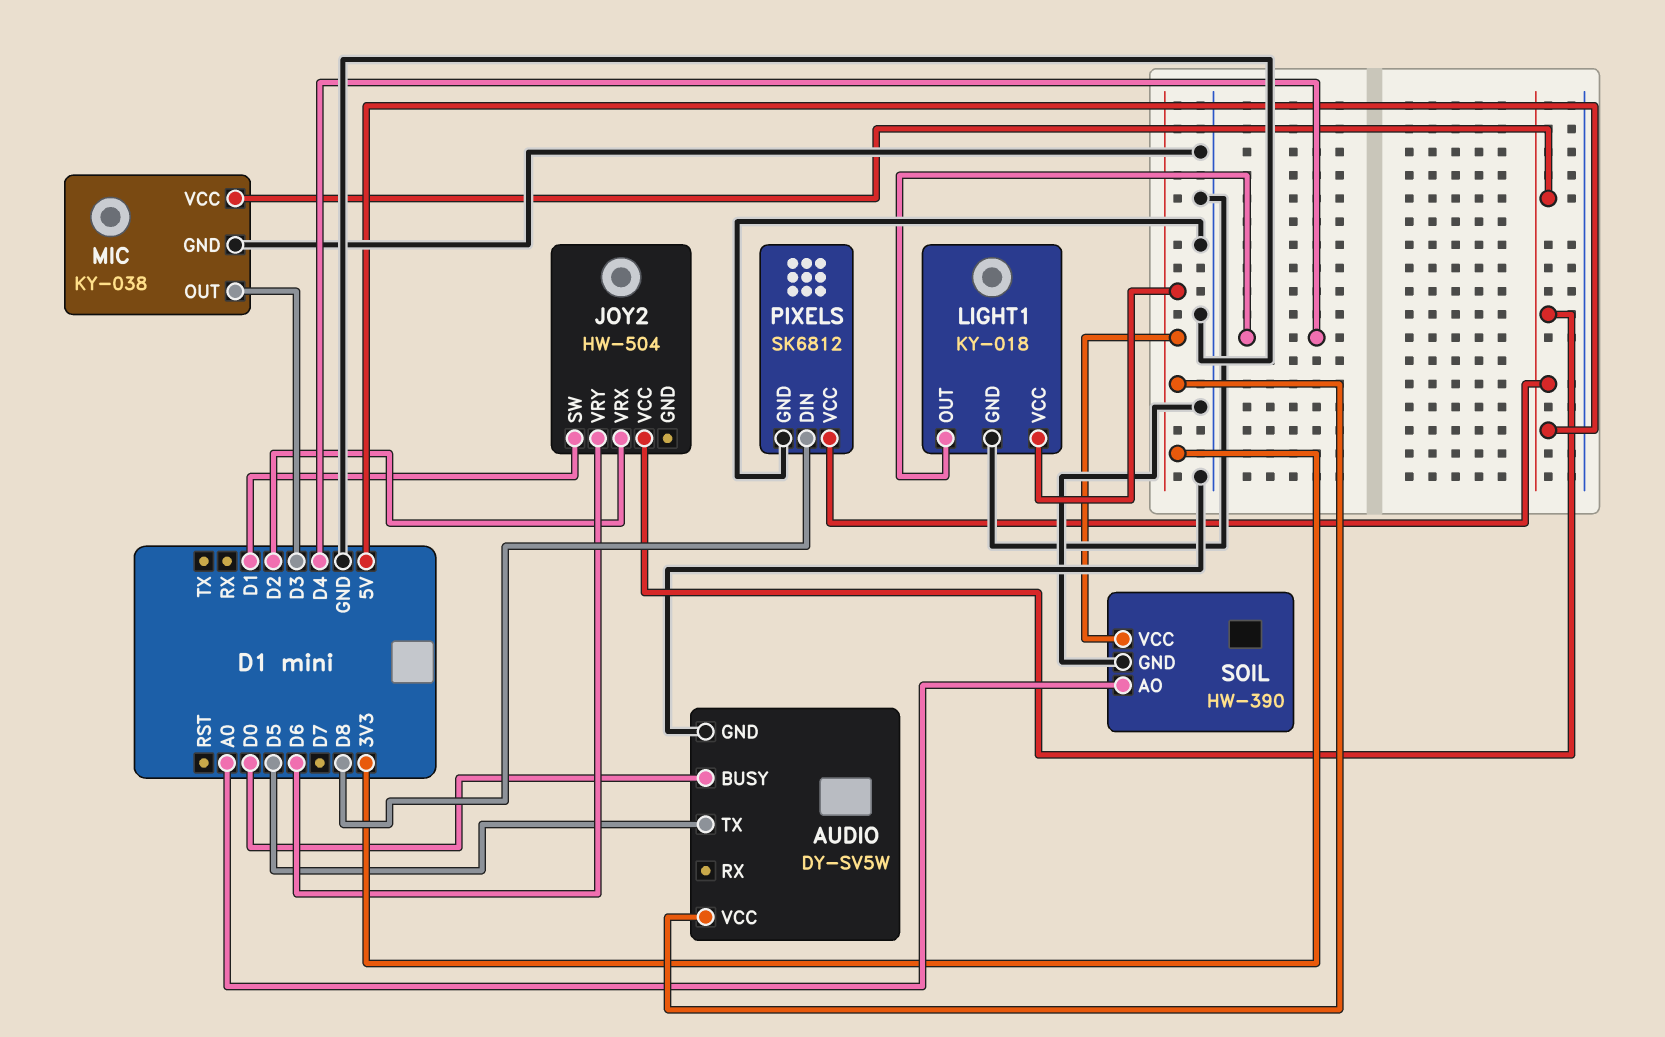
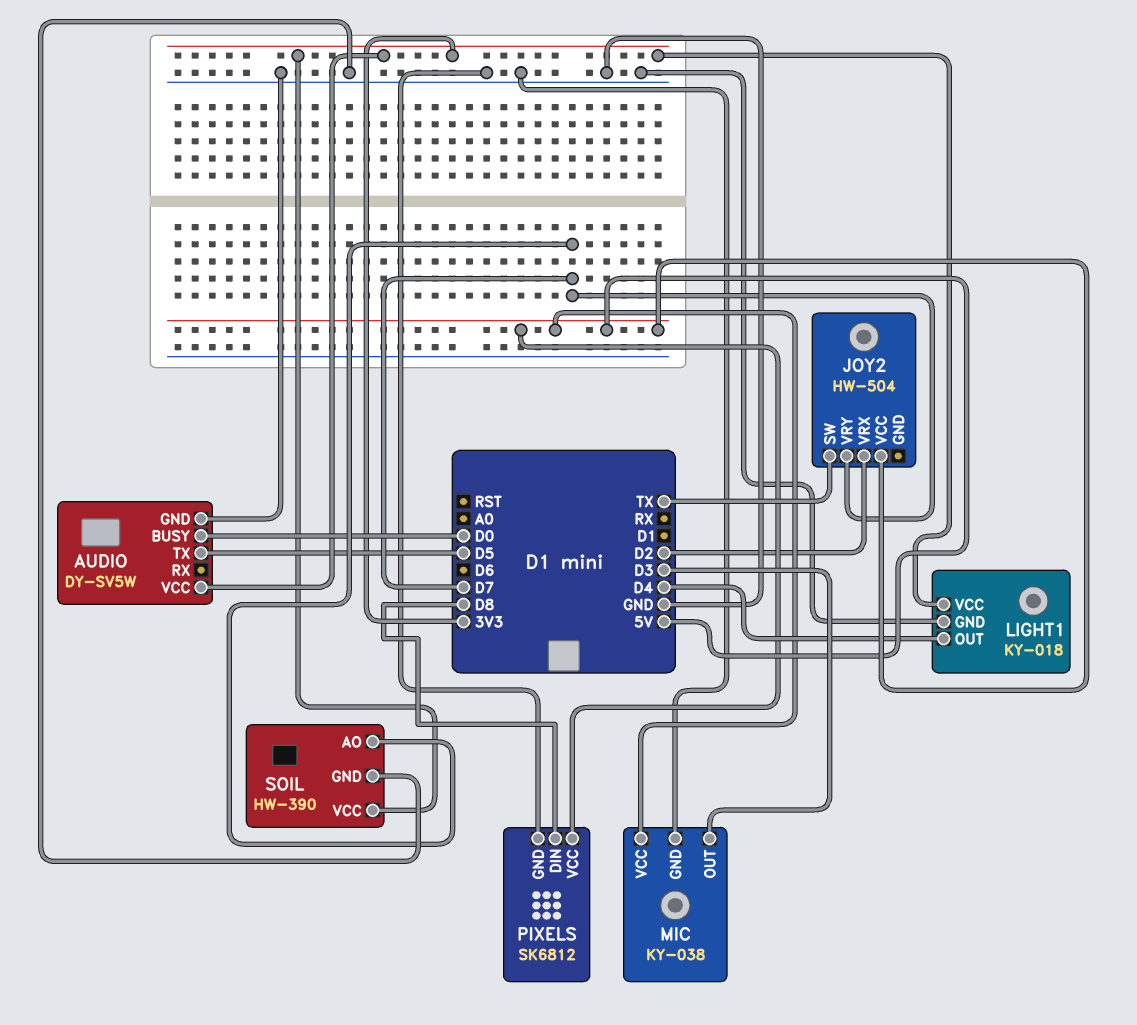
JOY2 pin SW: D1 -> TX
JOY2 pin VRY: D6 -> D7
SOIL pin AO: A0 -> D7

